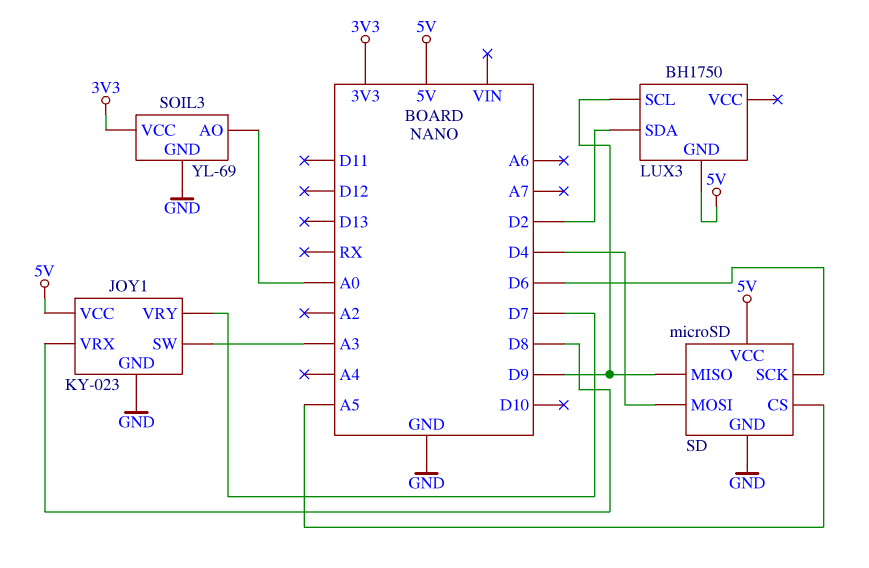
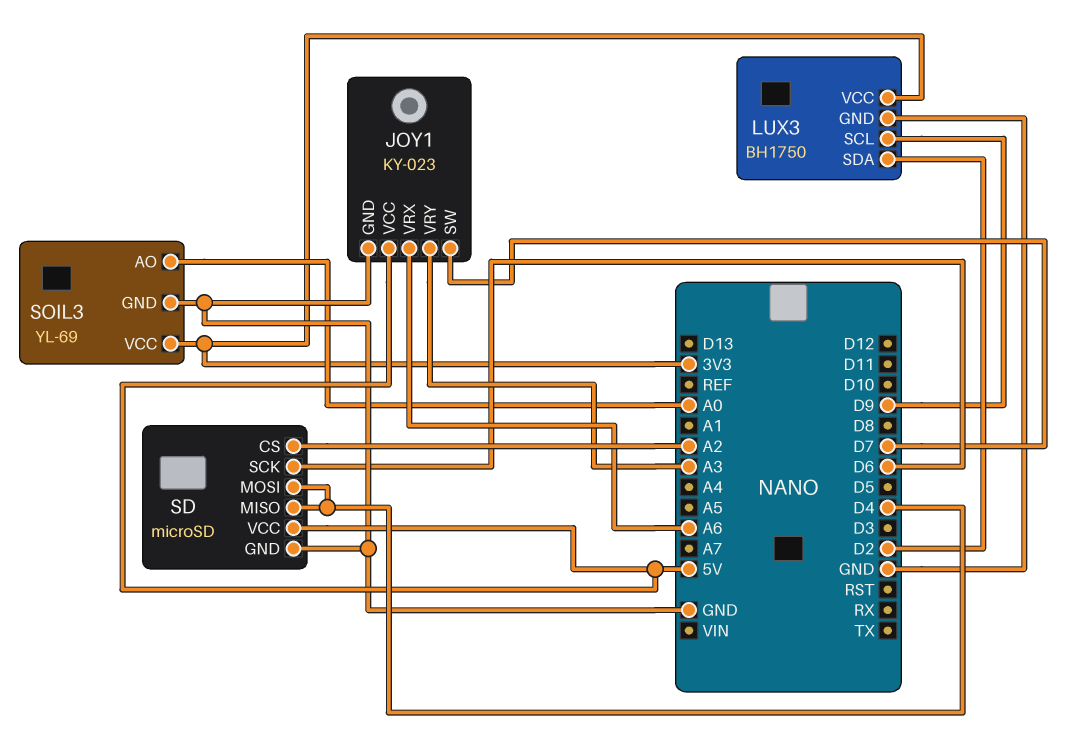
JOY1 pin SW: A3 -> D7
JOY1 pin VRX: D8 -> A6
JOY1 pin VRY: D7 -> A3
LUX3 pin GND: 5V -> GND
LUX3 pin VCC: none -> 3V3
SD pin CS: A5 -> A2
SD pin MISO: D9 -> D4

